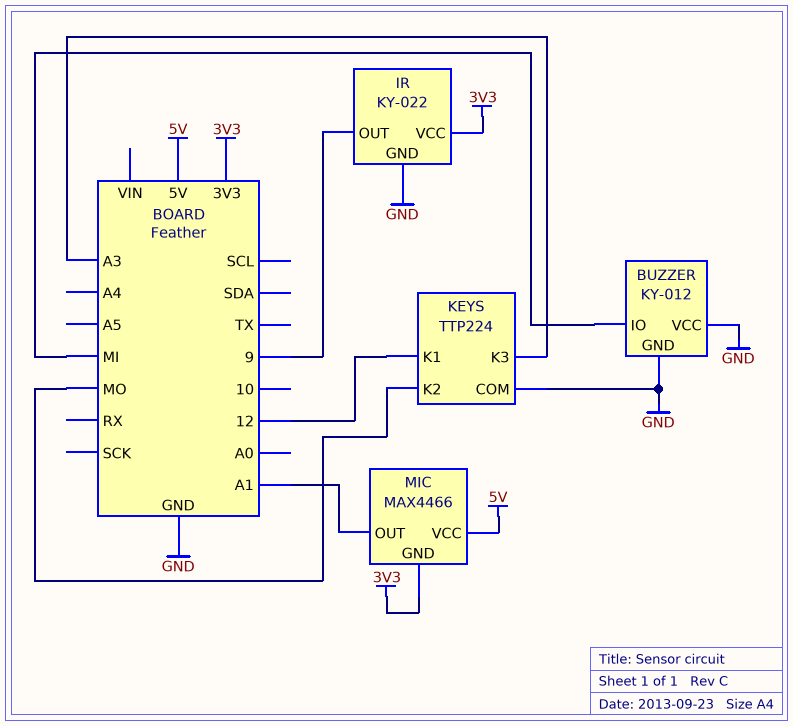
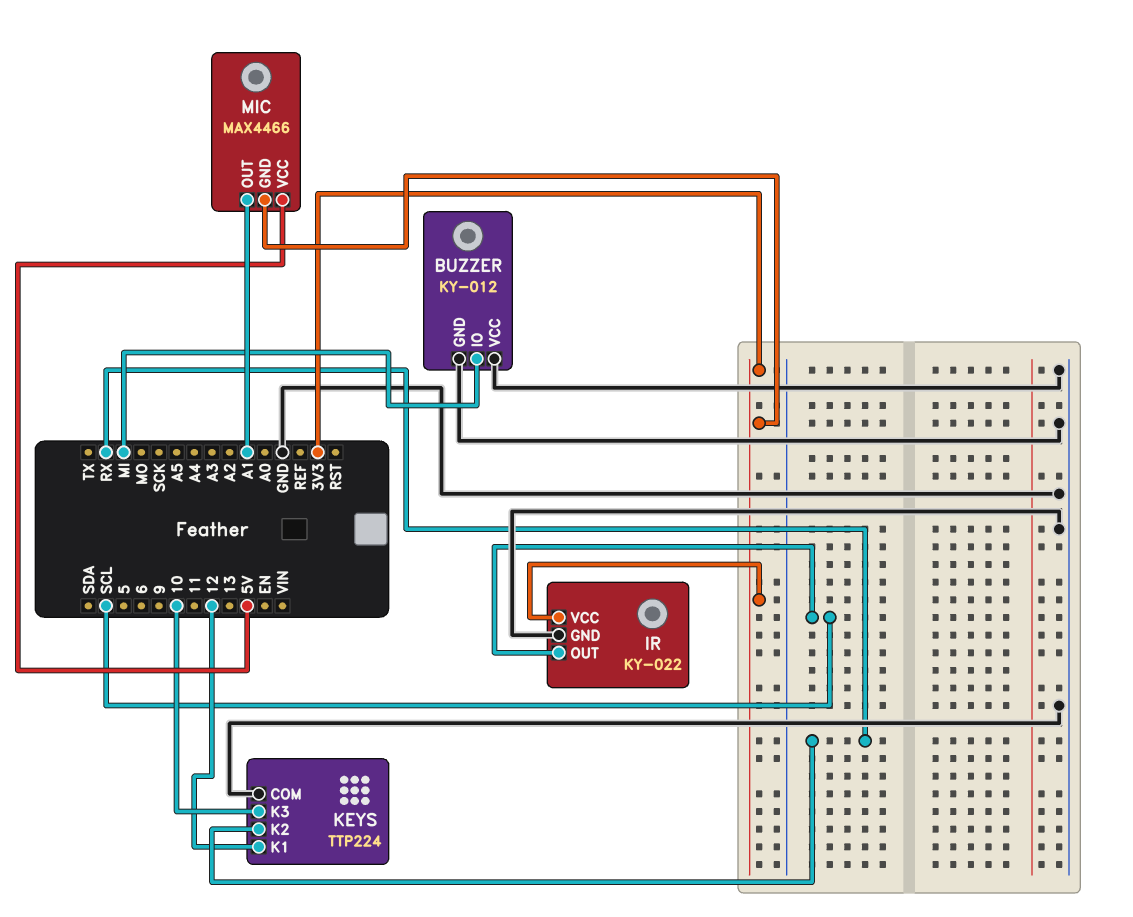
IR pin OUT: 9 -> SCL
KEYS pin K2: MO -> RX
KEYS pin K3: A3 -> 10

